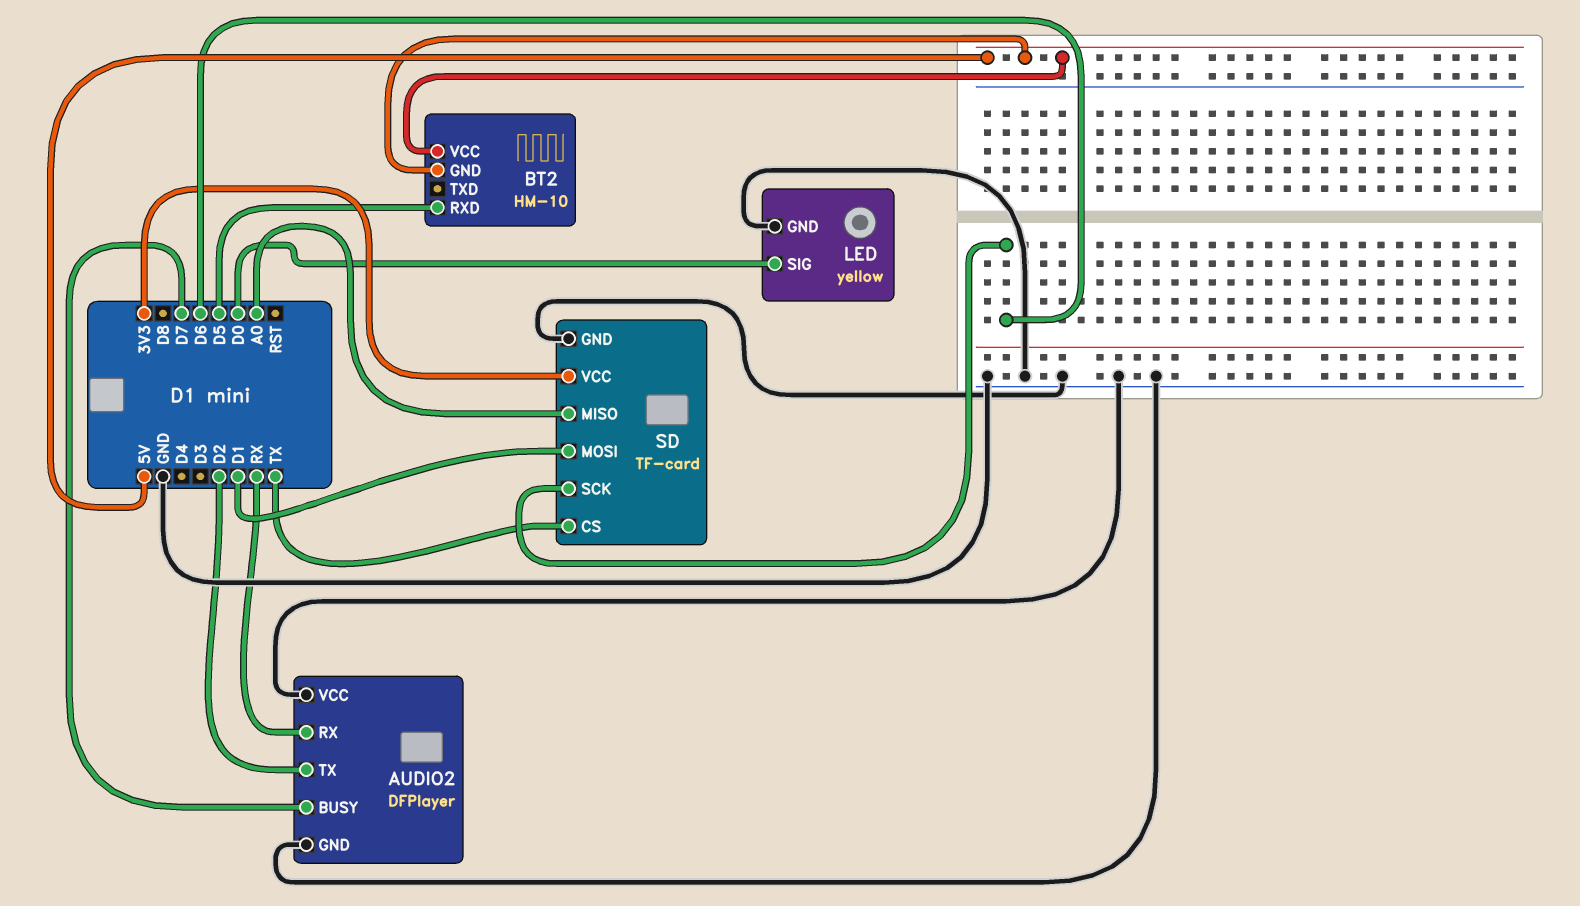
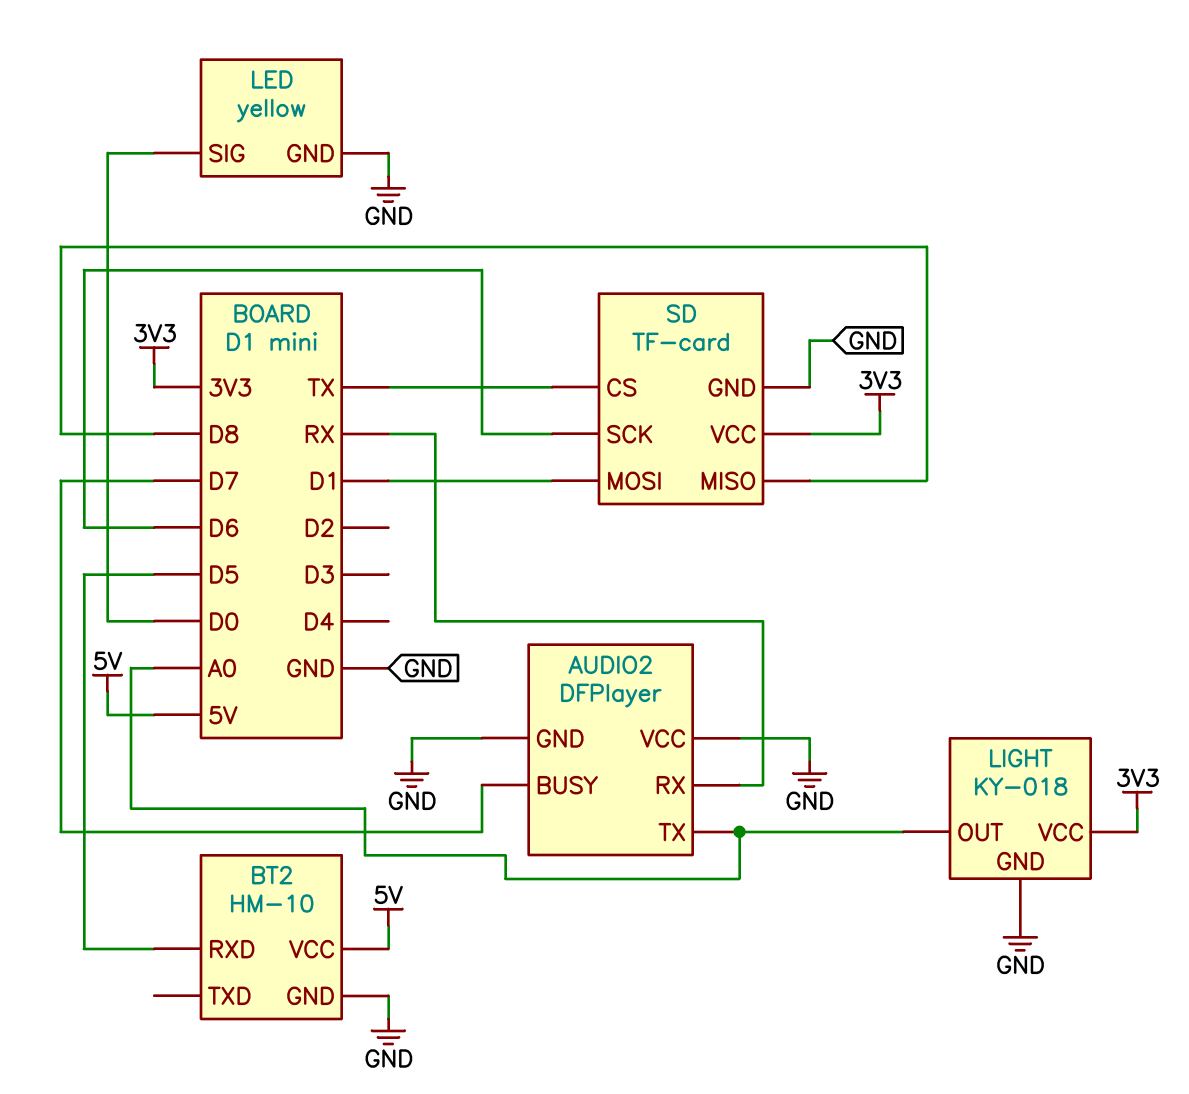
AUDIO2 pin TX: D2 -> A0
BT2 pin GND: 5V -> GND
LIGHT: none -> KY-018
LIGHT pin GND: none -> GND
LIGHT pin OUT: none -> A0
LIGHT pin VCC: none -> 3V3
SD pin MISO: A0 -> D8

